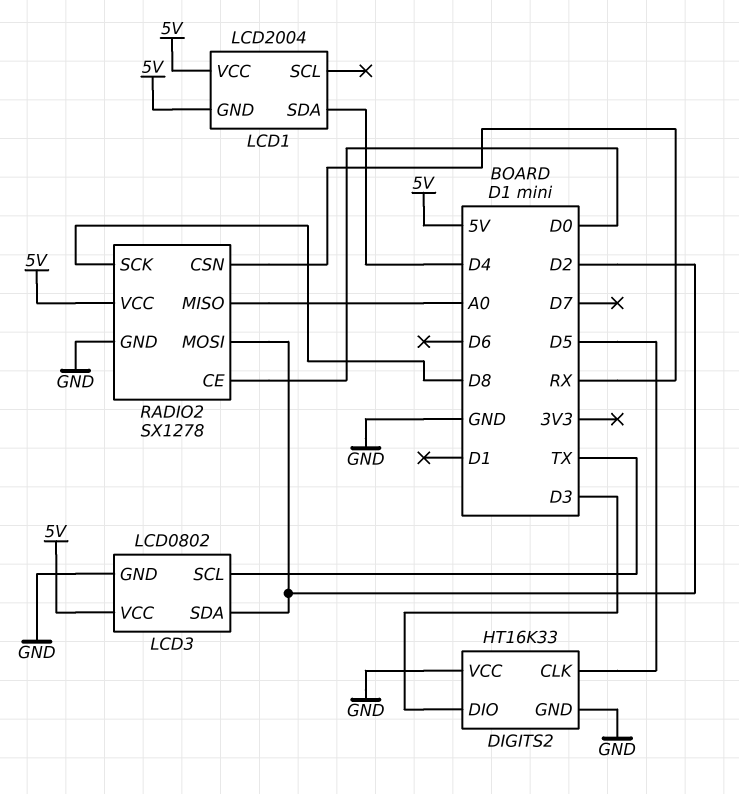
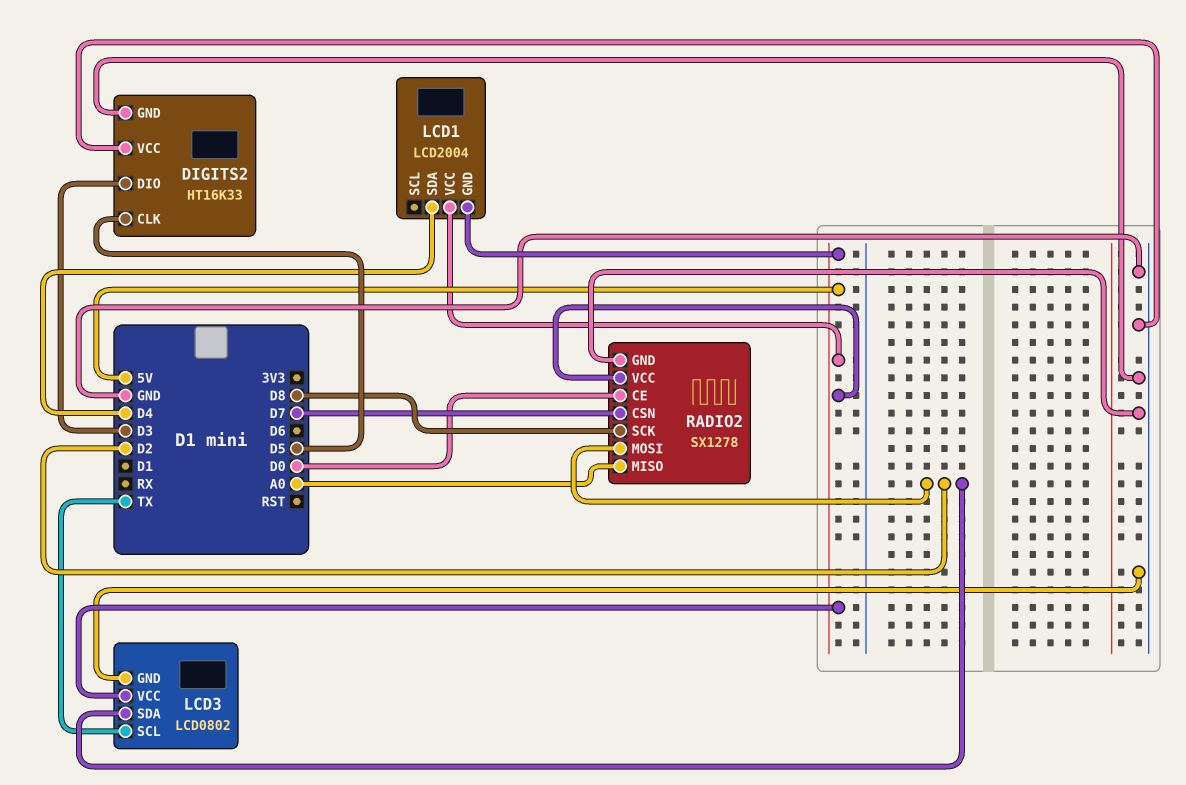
RADIO2 pin CSN: RX -> D7

